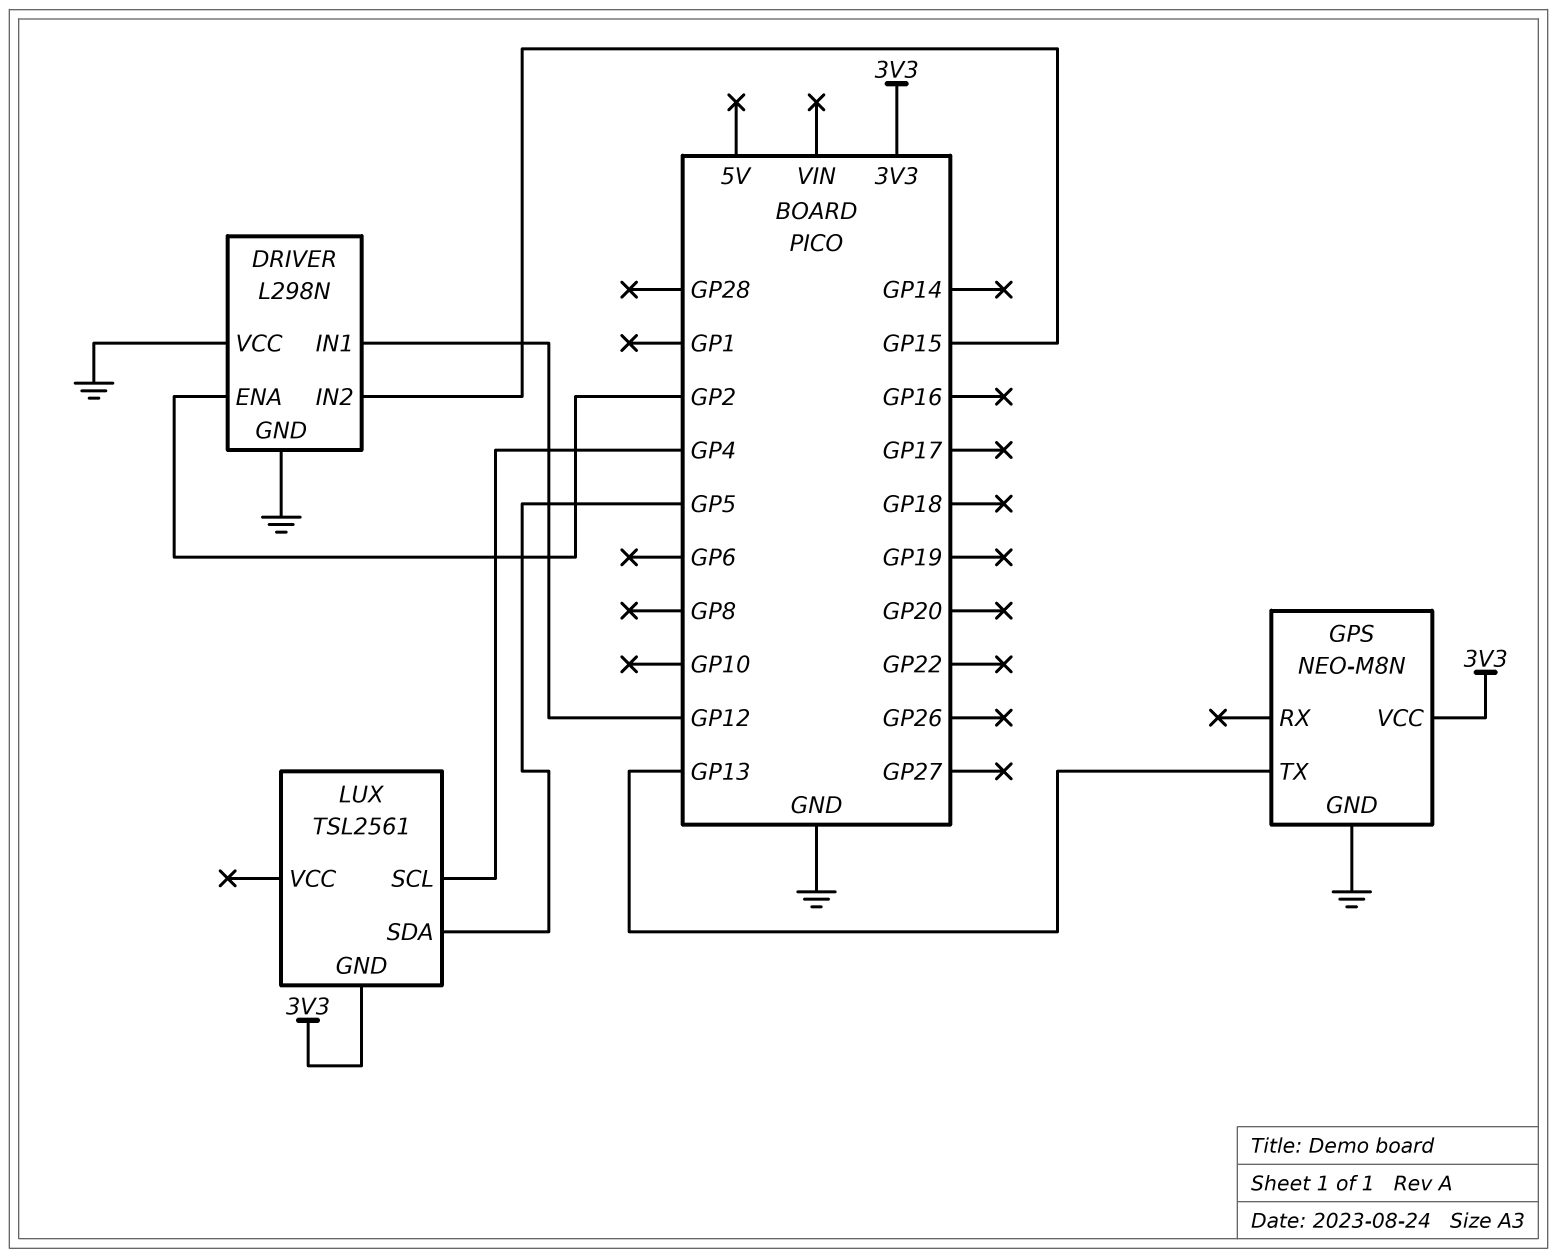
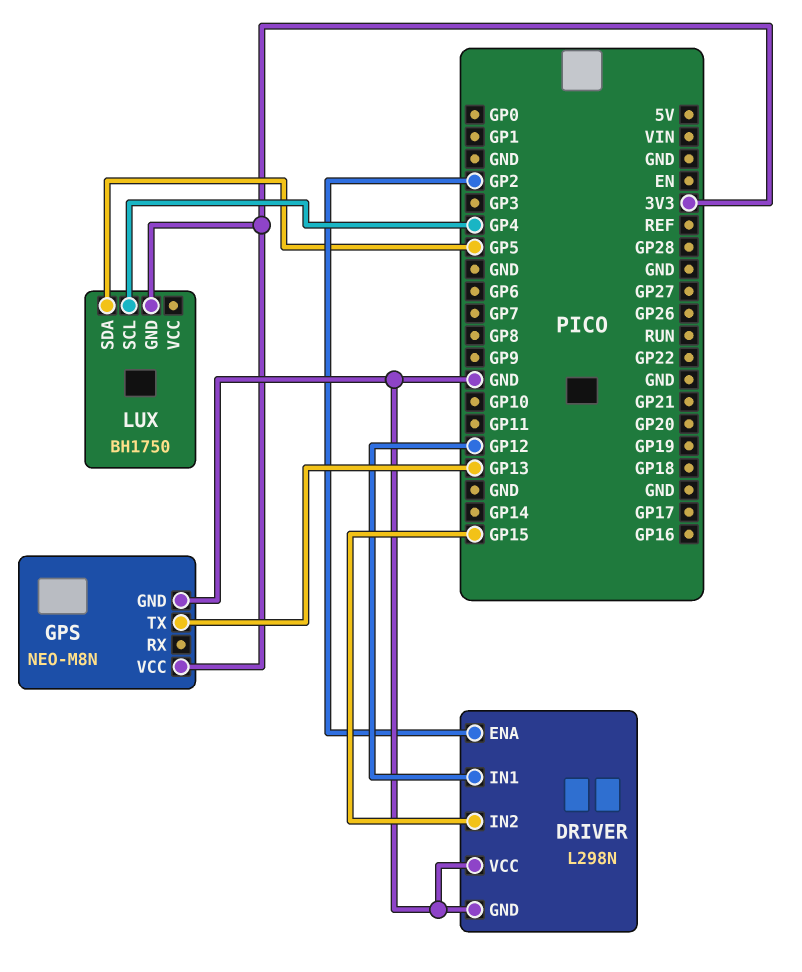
LUX: TSL2561 -> BH1750

